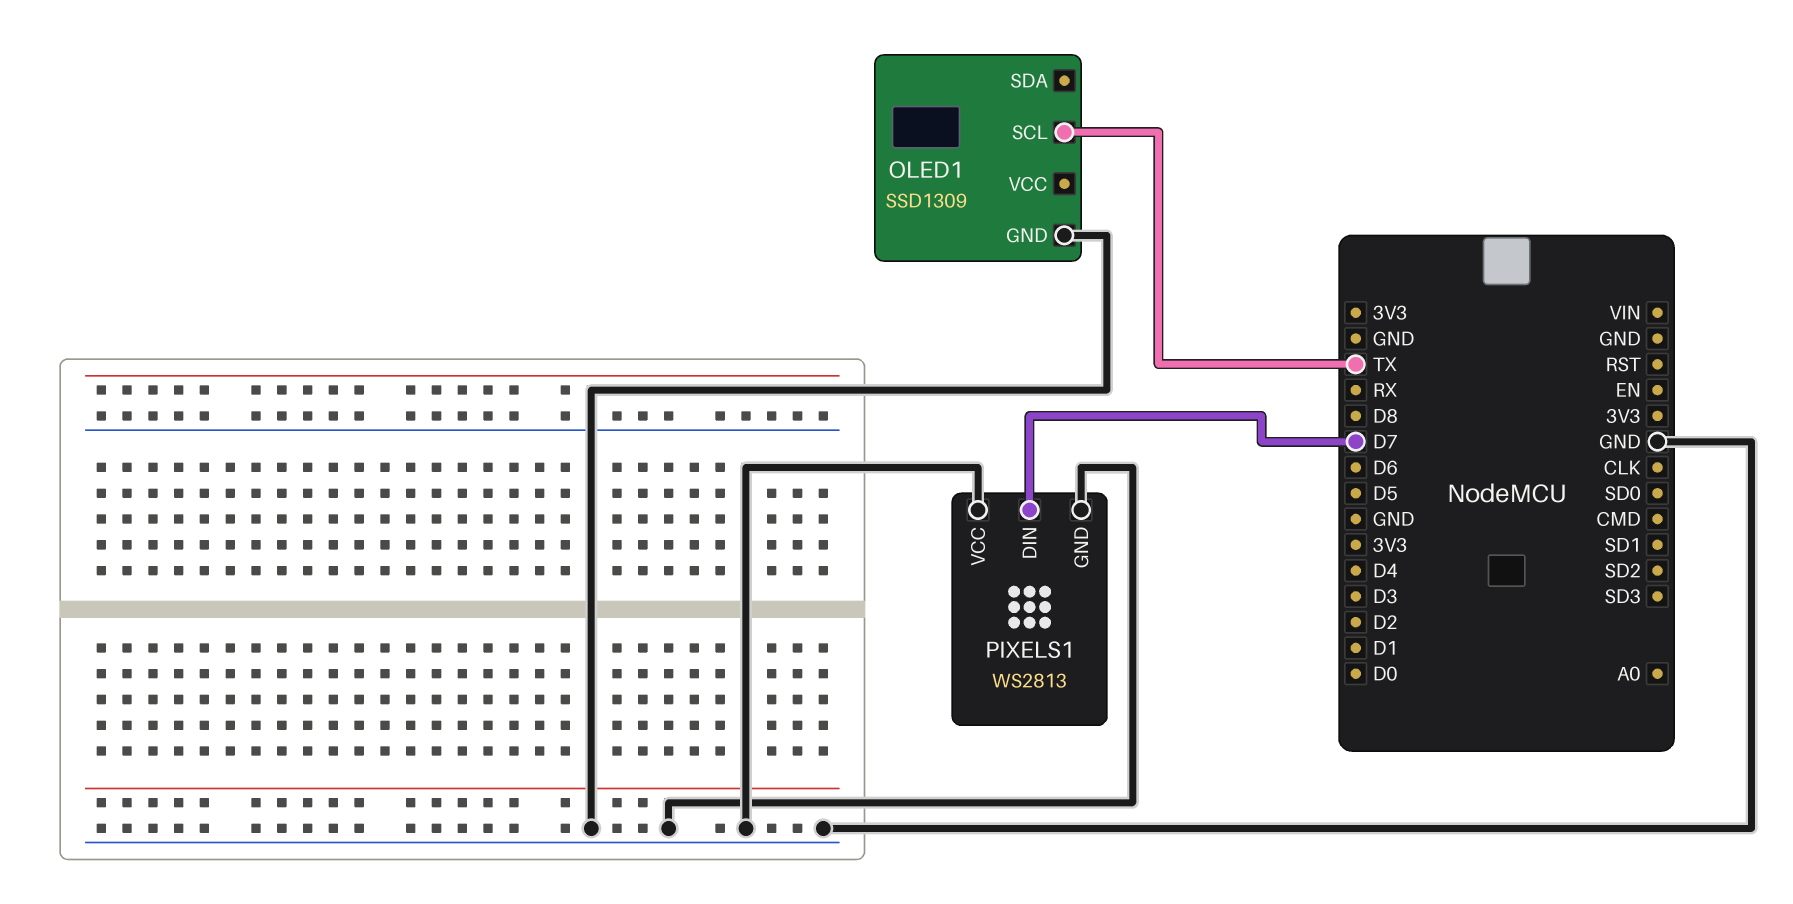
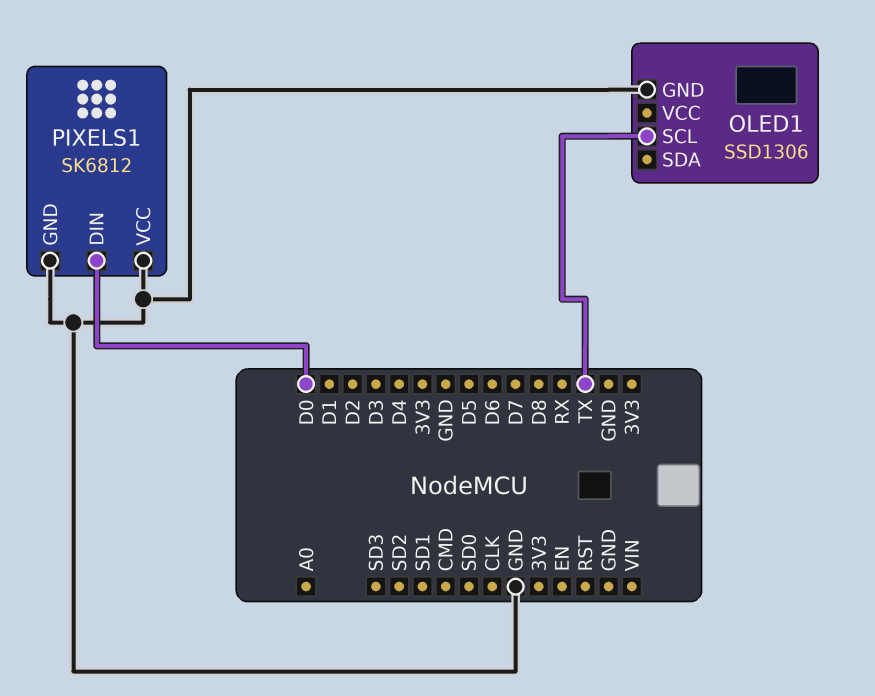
OLED1: SSD1309 -> SSD1306
PIXELS1: WS2813 -> SK6812
PIXELS1 pin DIN: D7 -> D0

